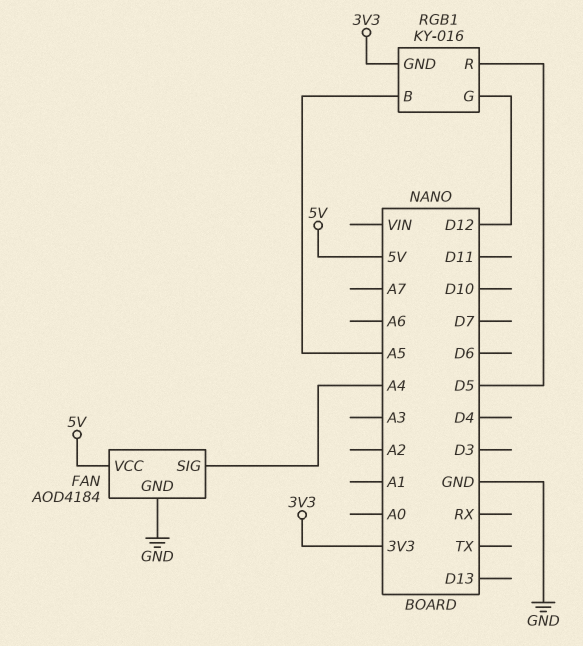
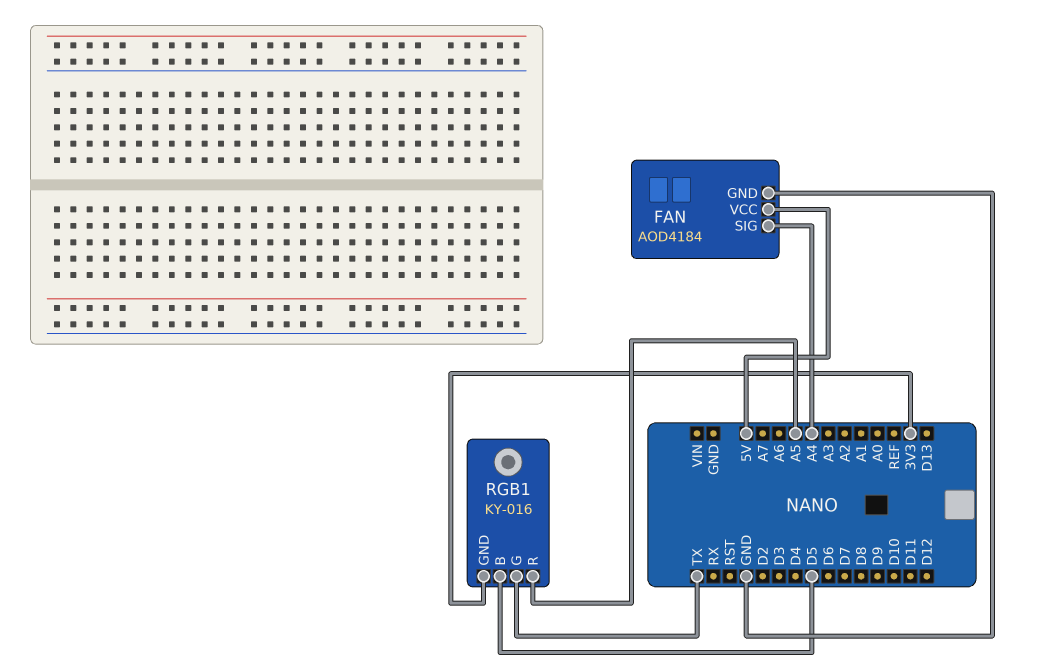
RGB1 pin B: A5 -> D5
RGB1 pin G: D12 -> TX
RGB1 pin R: D5 -> A5

